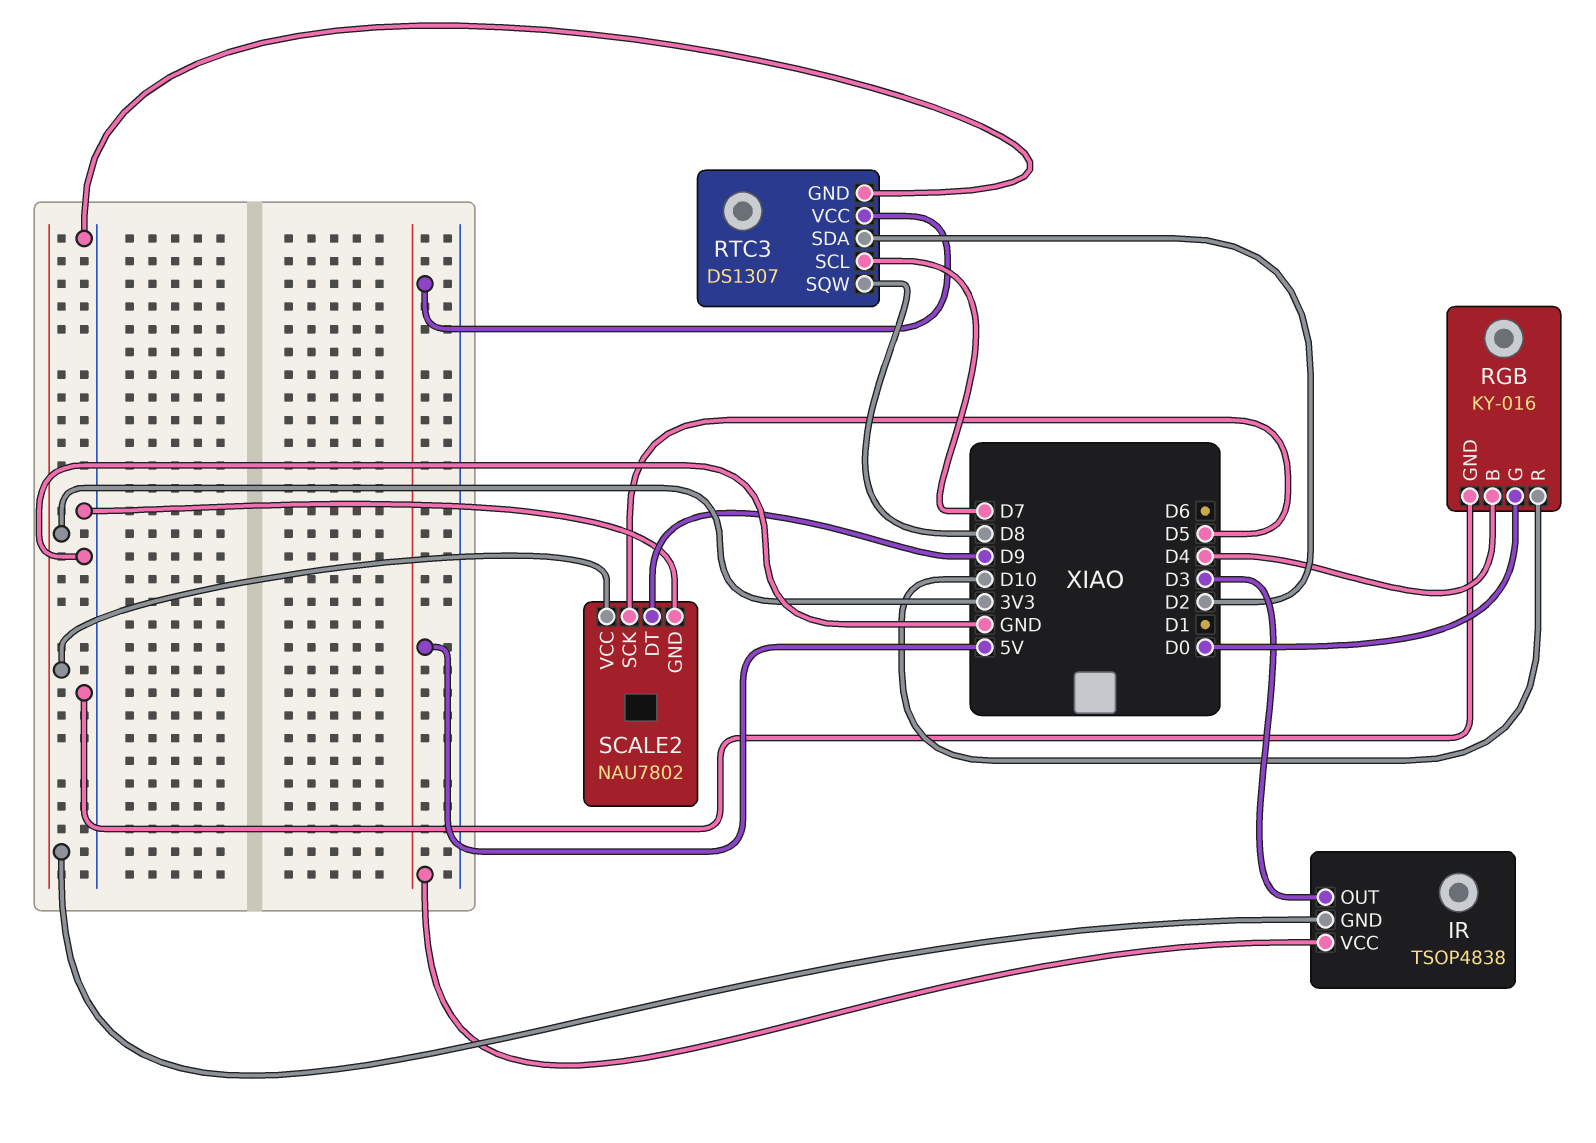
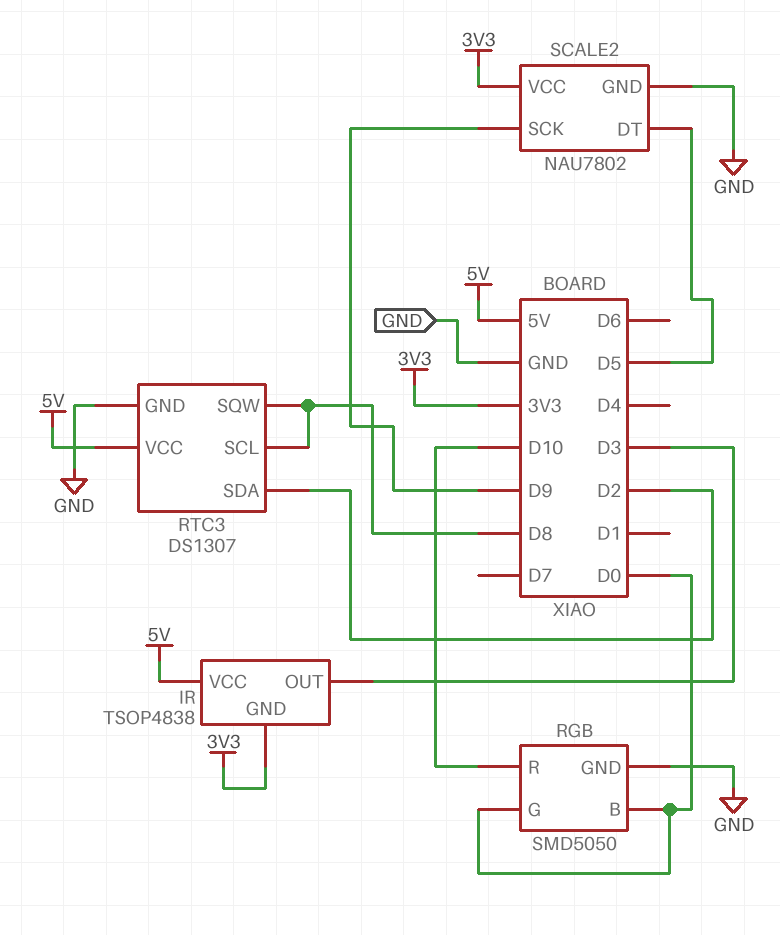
RGB: KY-016 -> SMD5050
RGB pin B: D4 -> D0
RTC3 pin SCL: D7 -> D8
SCALE2 pin DT: D9 -> D5
SCALE2 pin SCK: D5 -> D9

